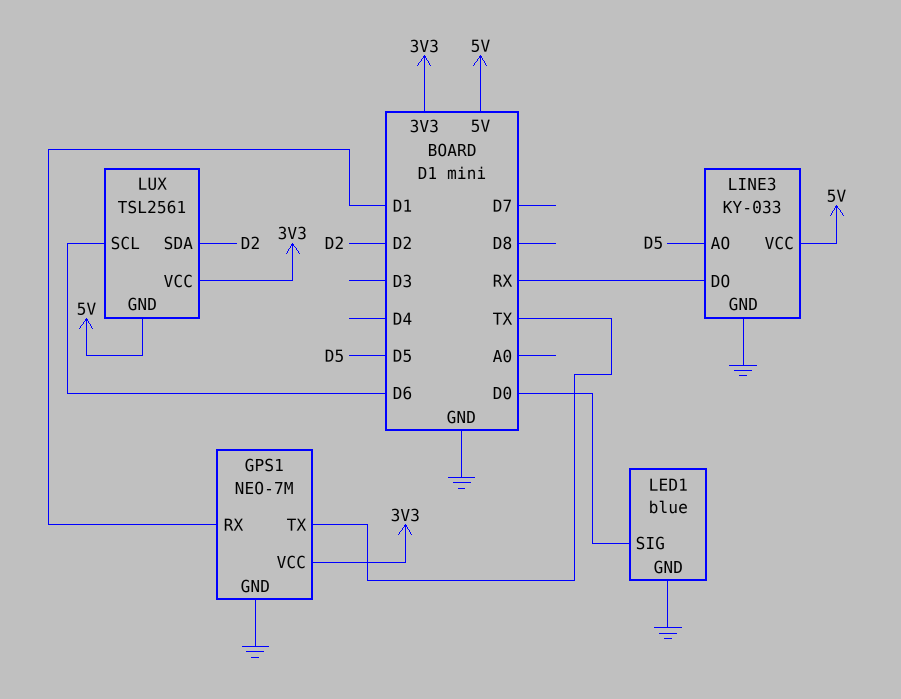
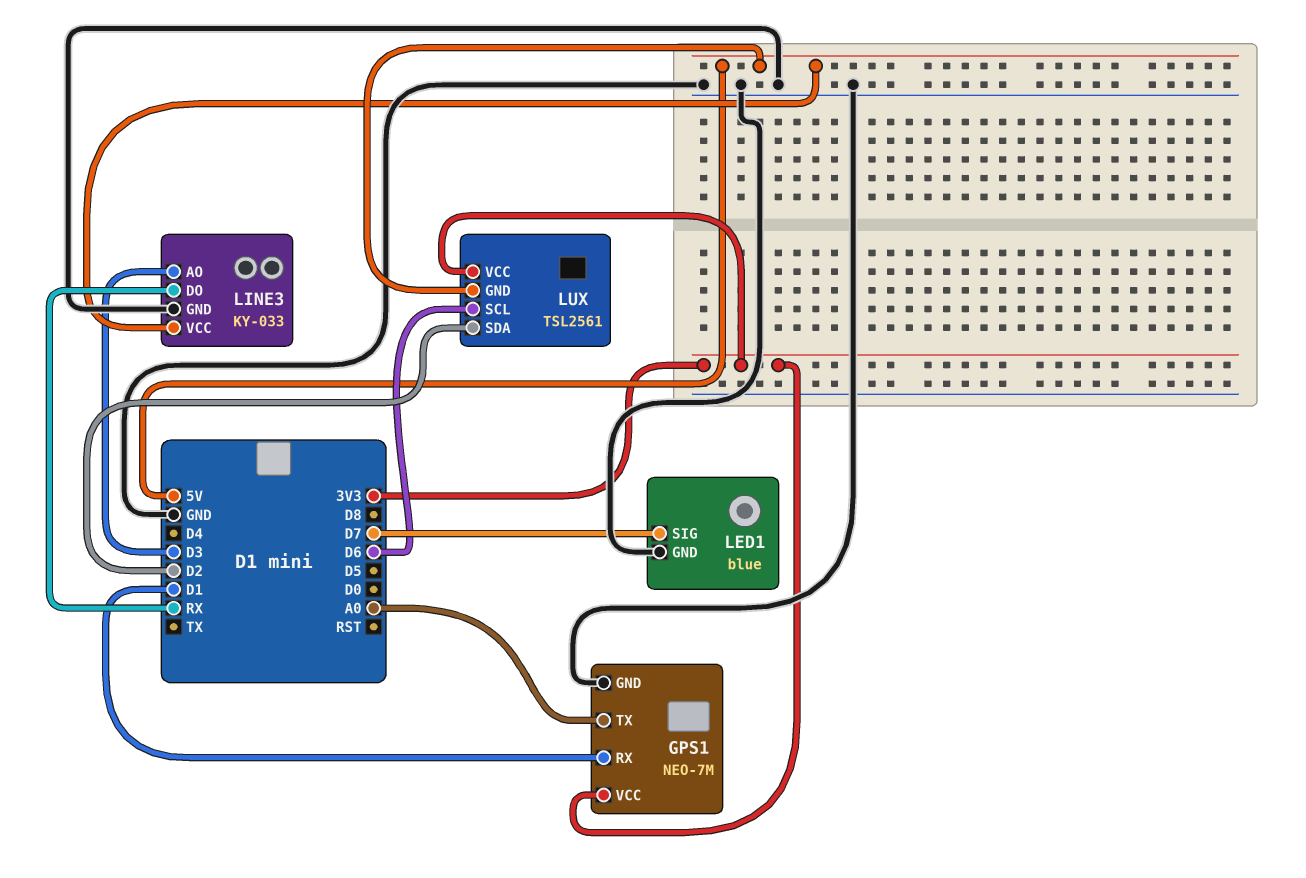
GPS1 pin TX: TX -> A0
LED1 pin SIG: D0 -> D7
LINE3 pin AO: D5 -> D3

